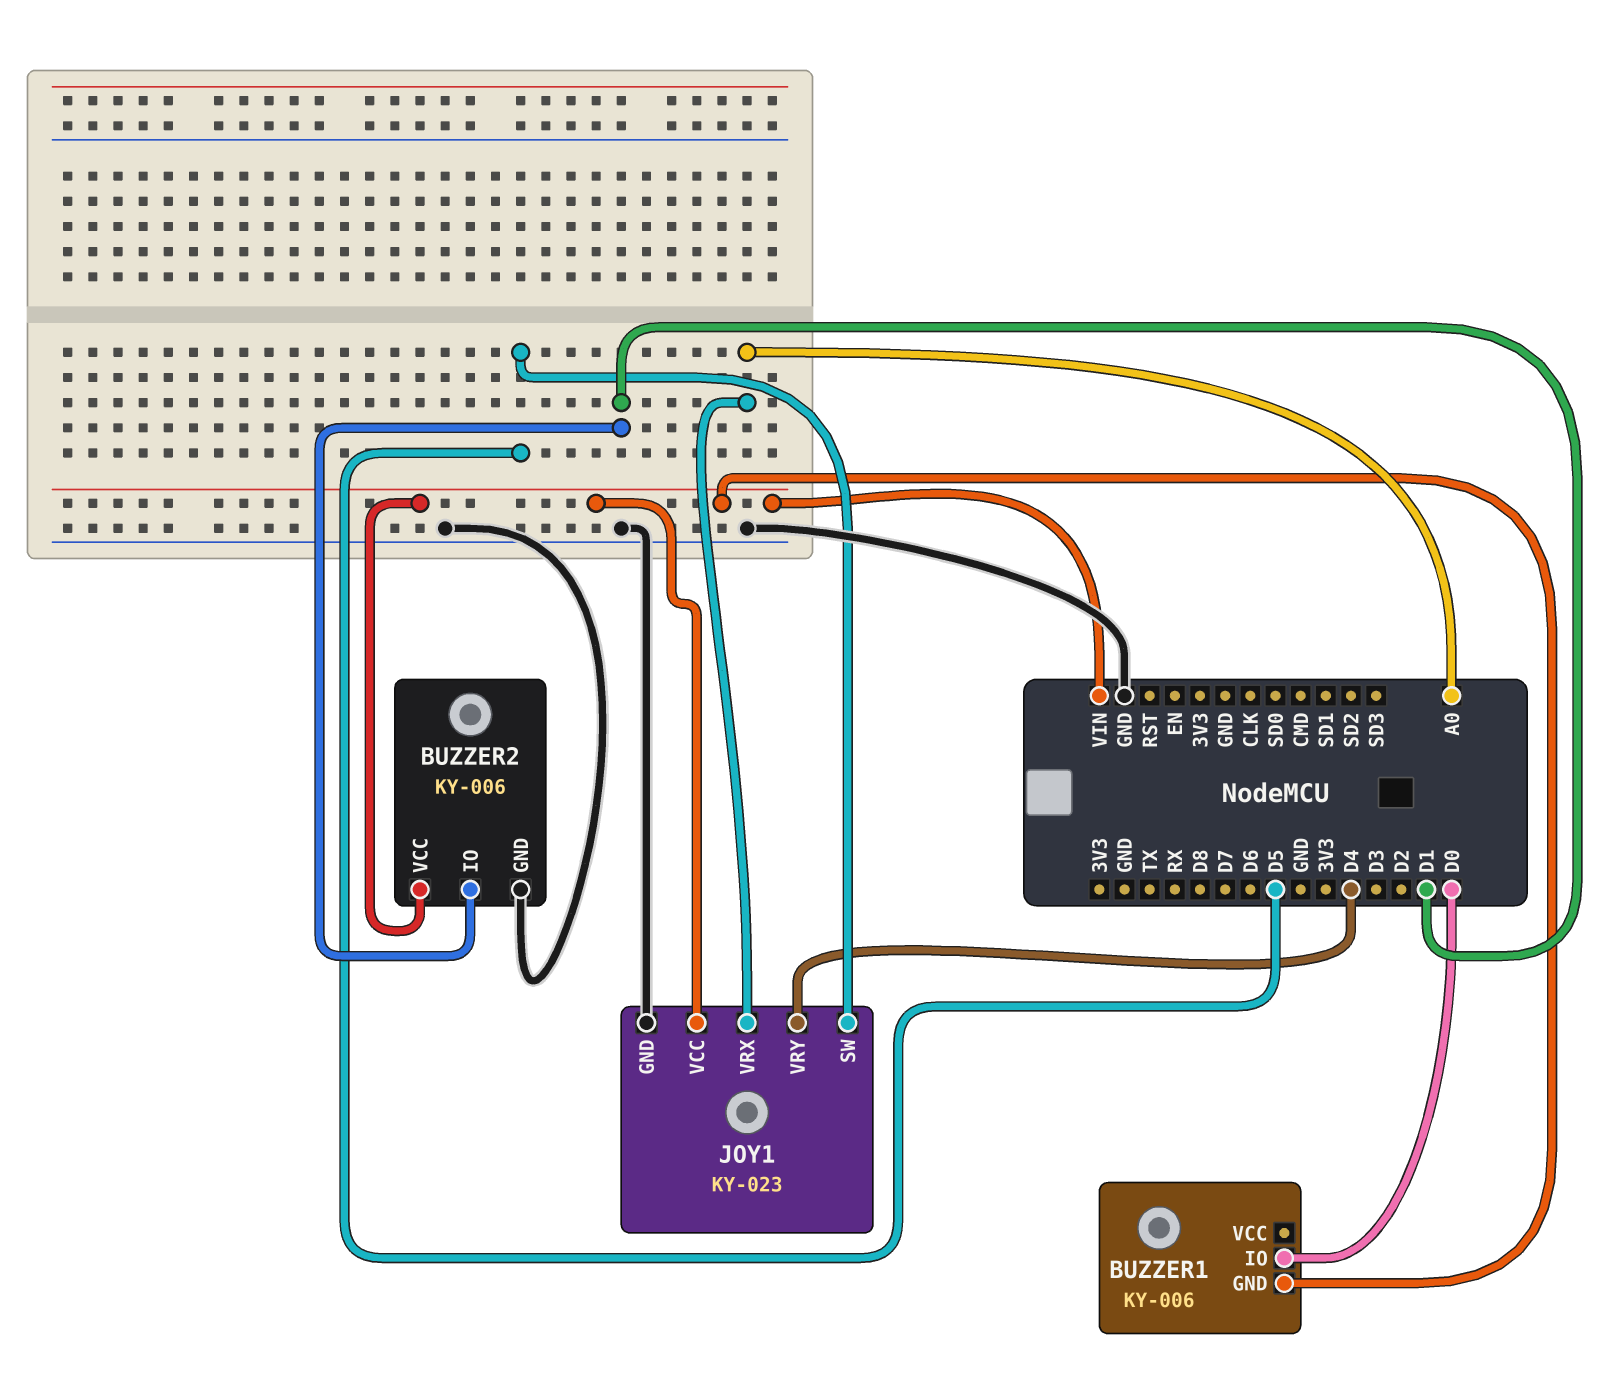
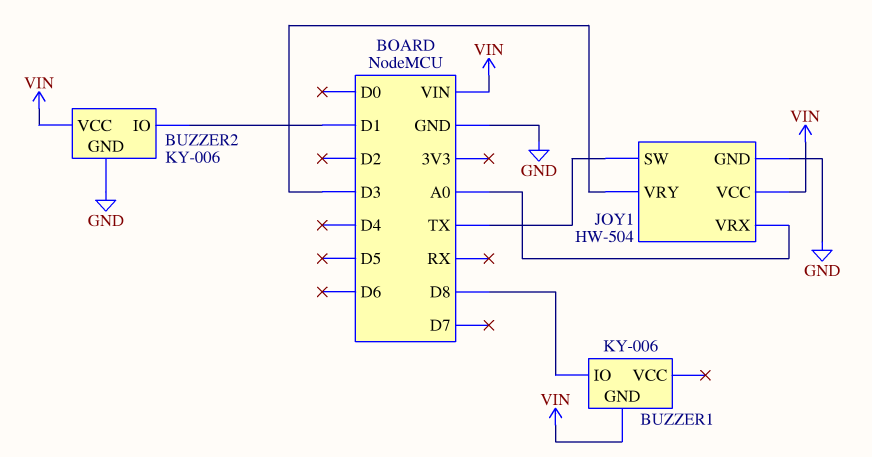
BUZZER1 pin IO: D0 -> D8
JOY1: KY-023 -> HW-504
JOY1 pin SW: D5 -> TX
JOY1 pin VRY: D4 -> D3

